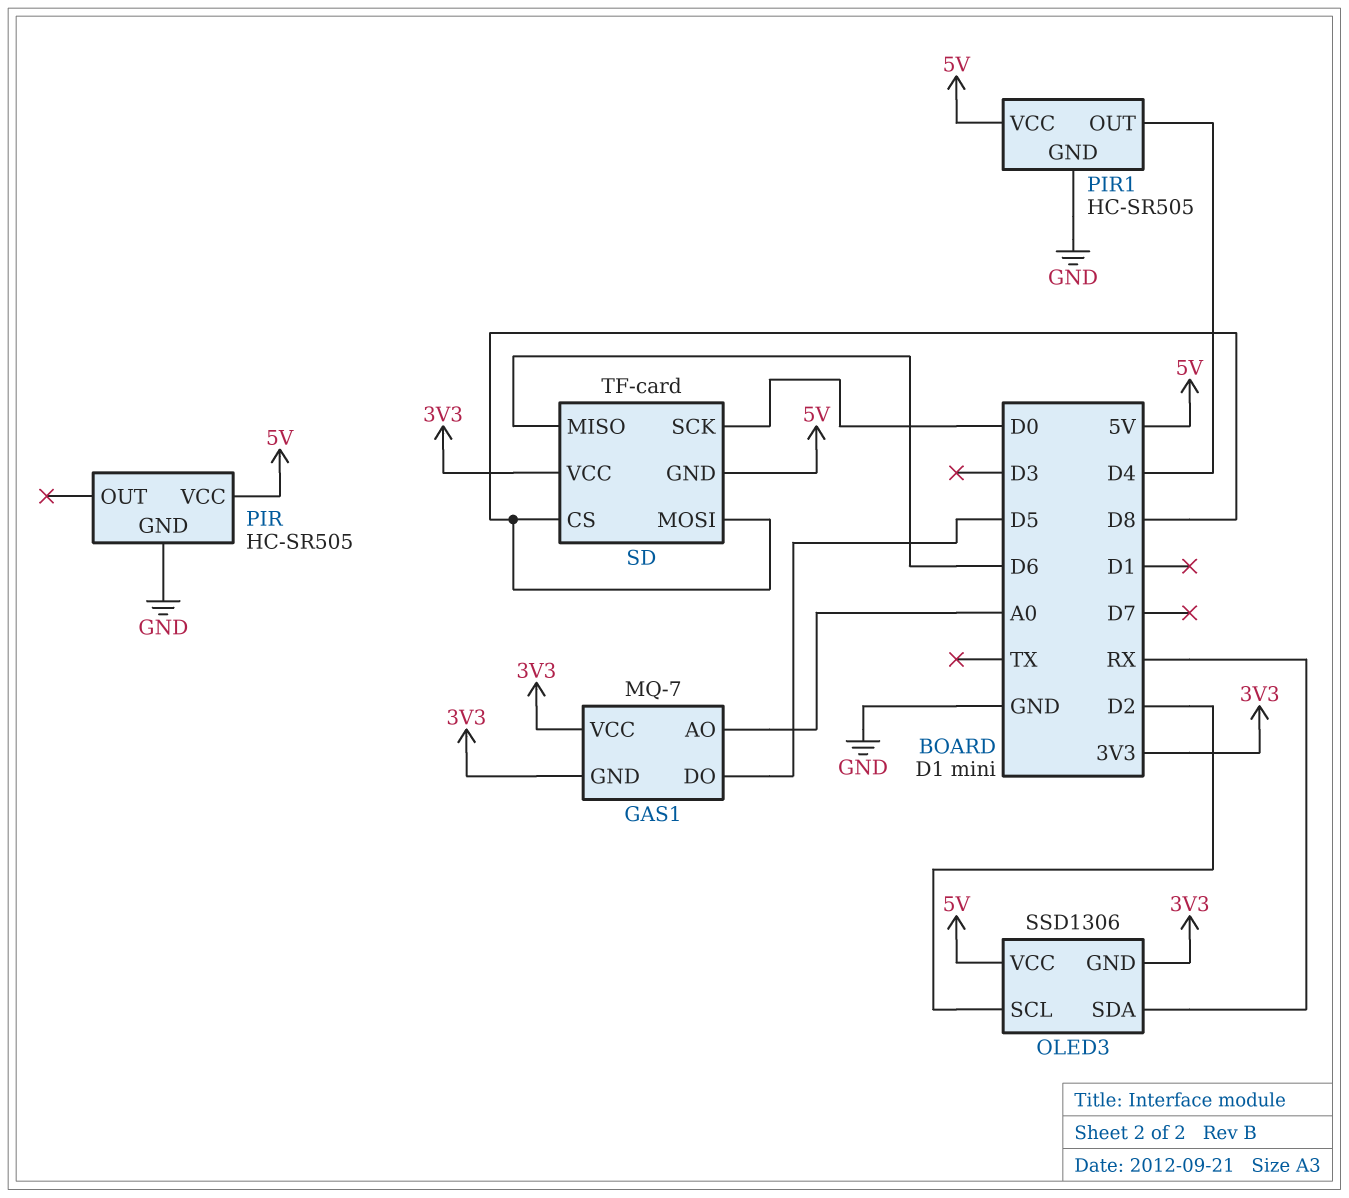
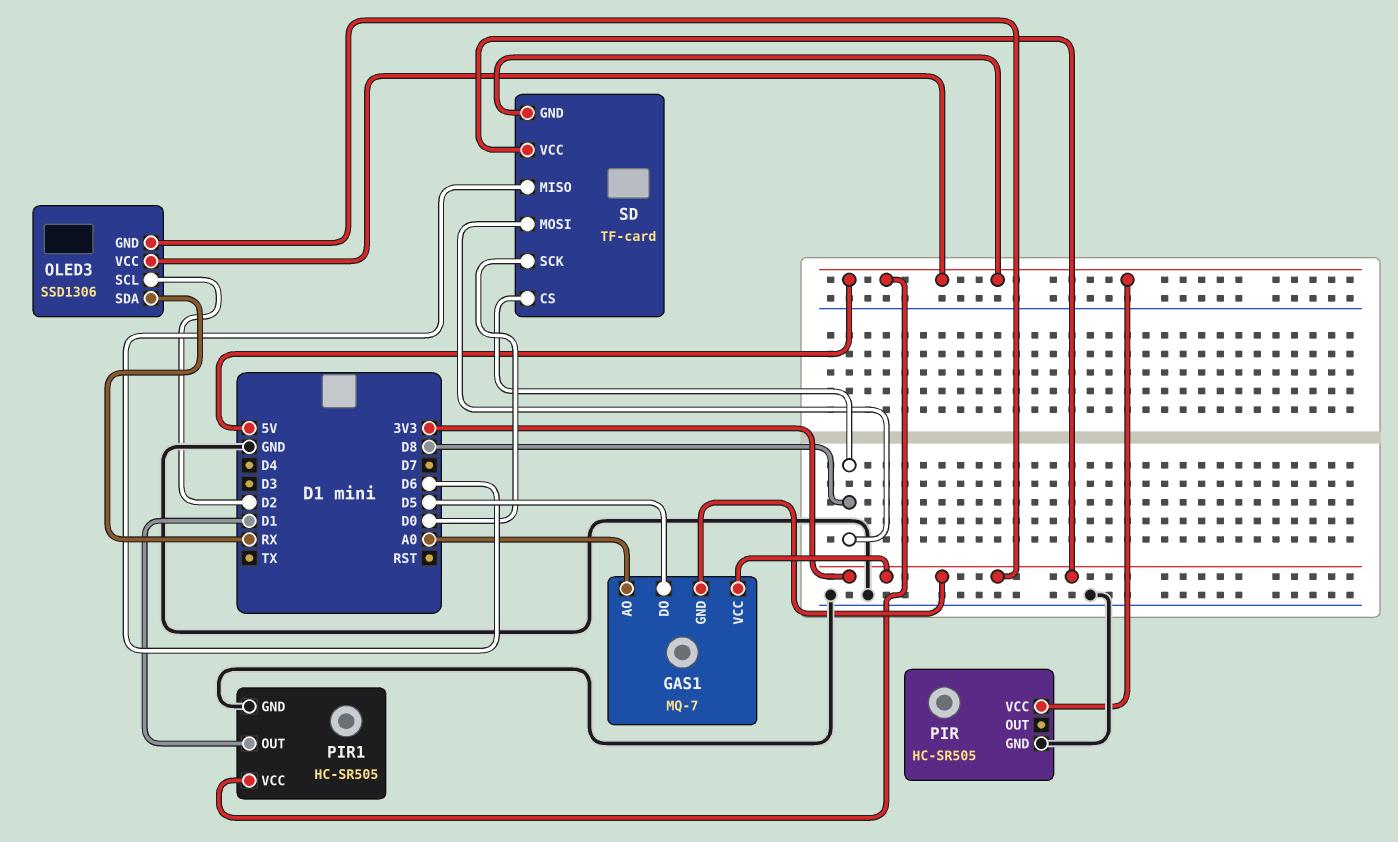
PIR1 pin OUT: D4 -> D1

